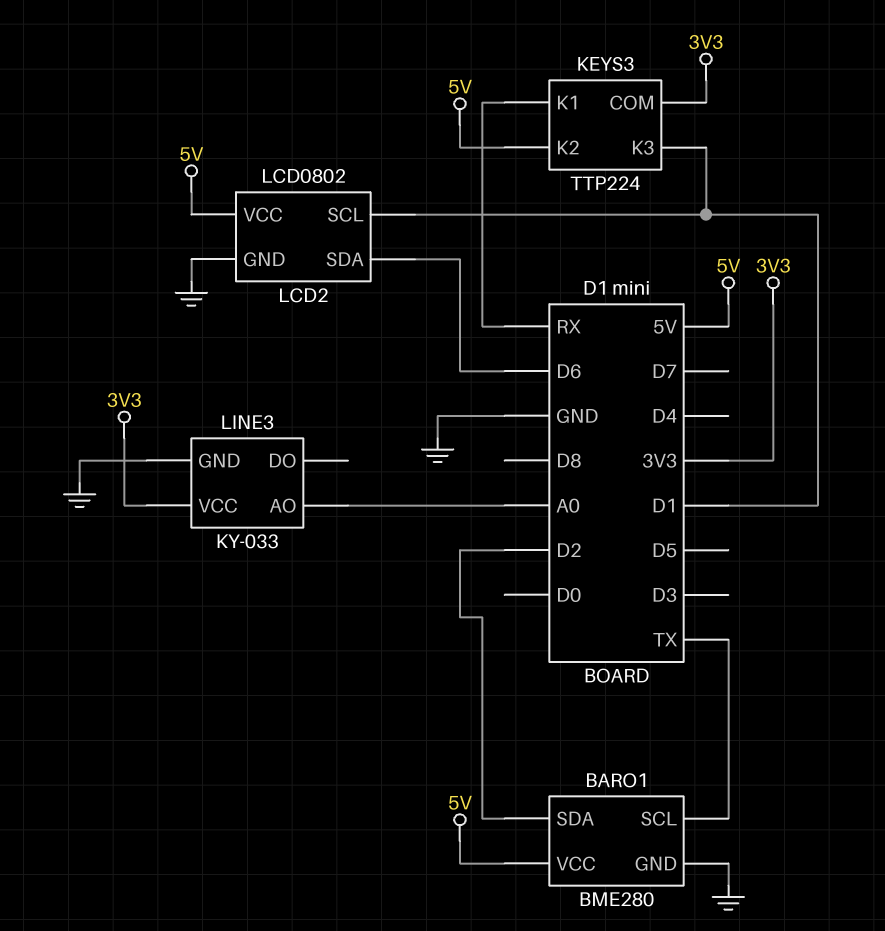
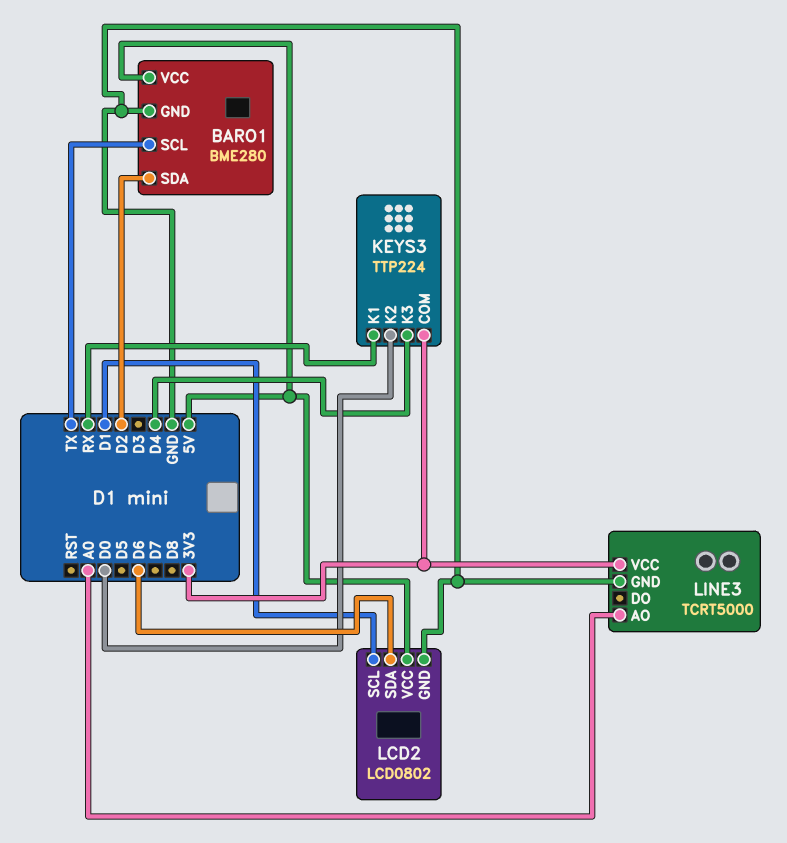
KEYS3 pin K2: 5V -> D0
KEYS3 pin K3: D1 -> D4
LINE3: KY-033 -> TCRT5000

